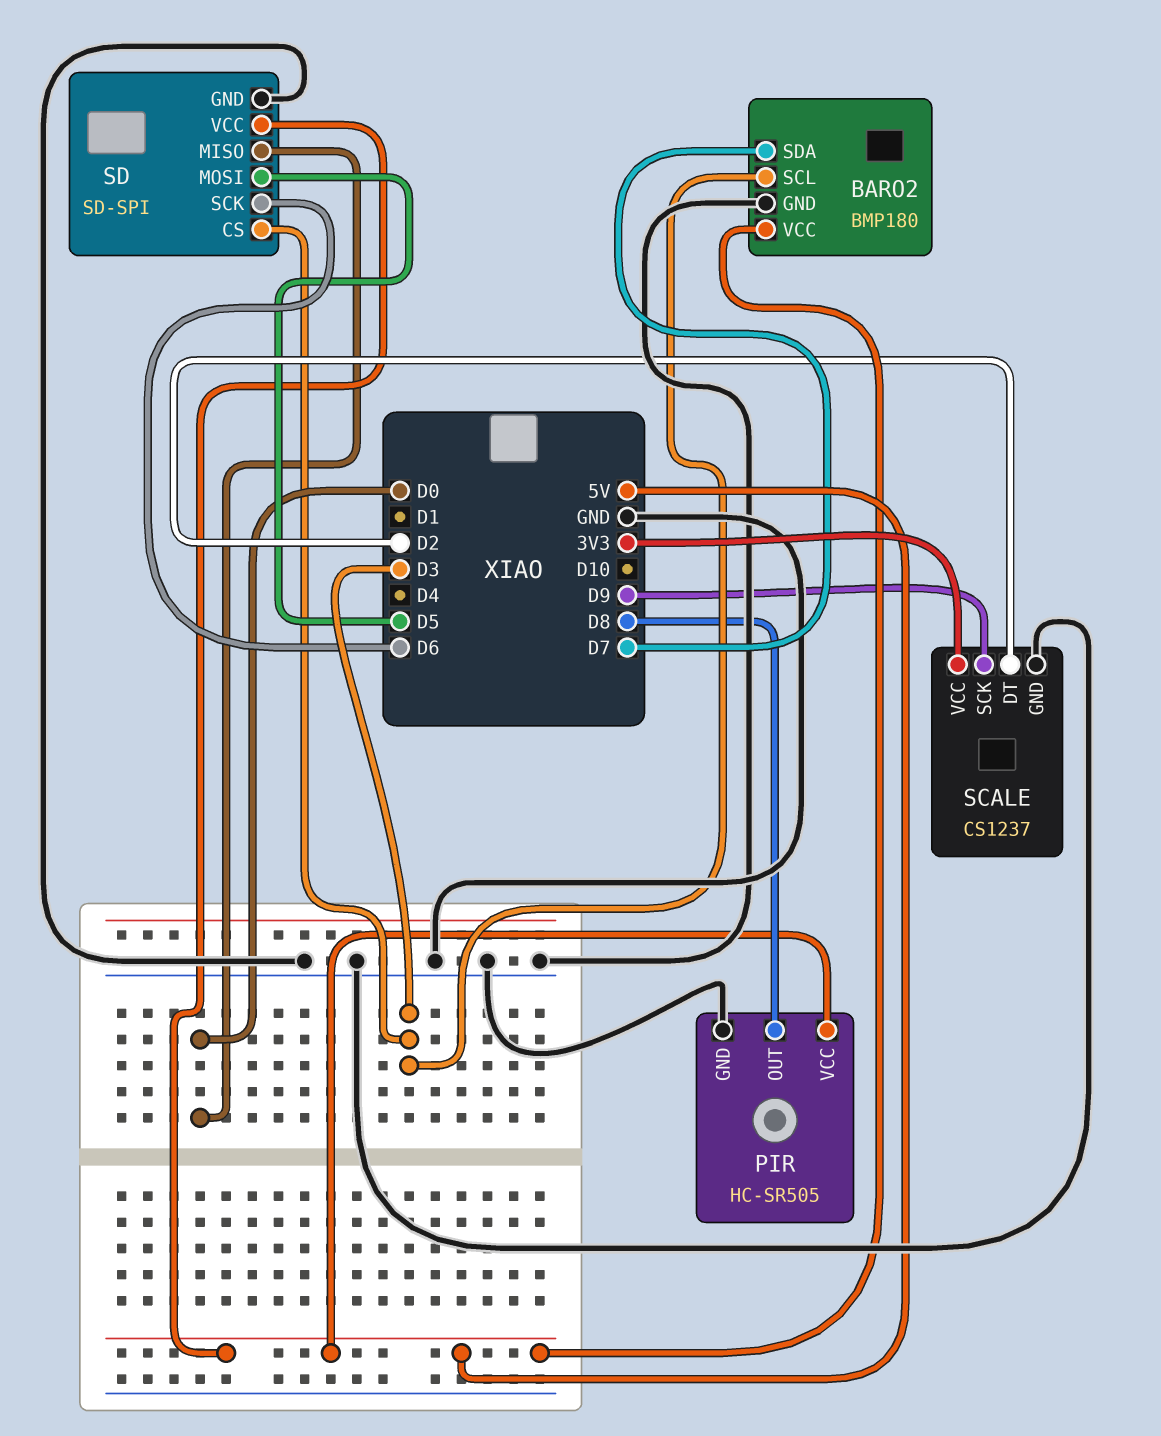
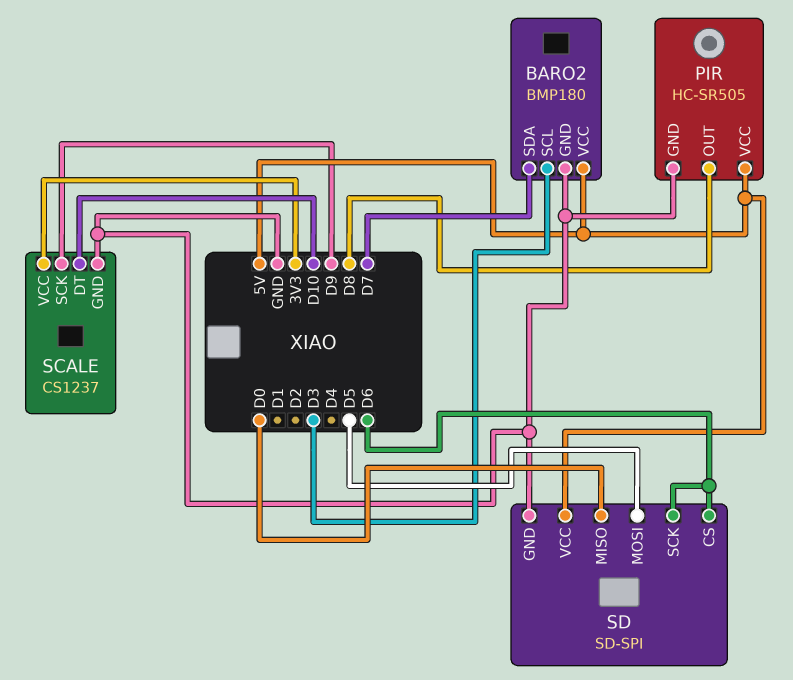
SCALE pin DT: D2 -> D10
SD pin CS: D3 -> D6

